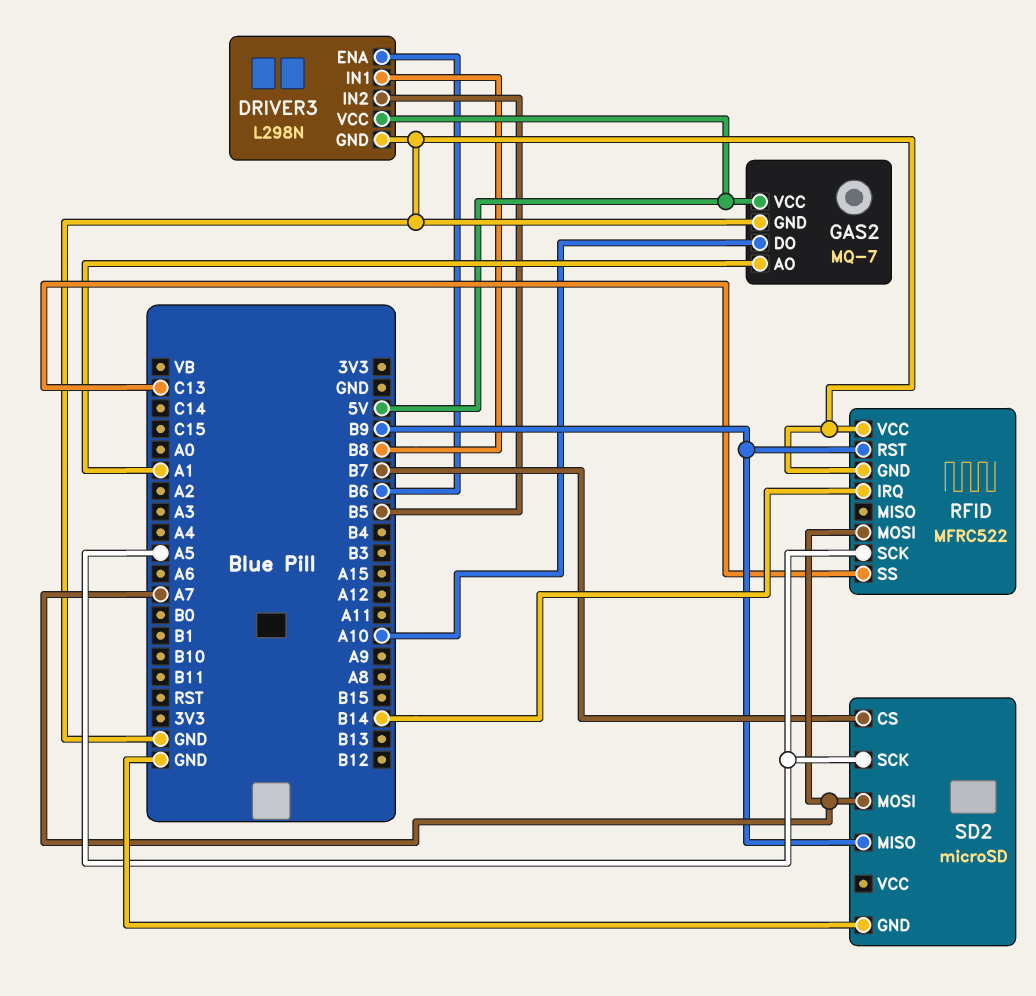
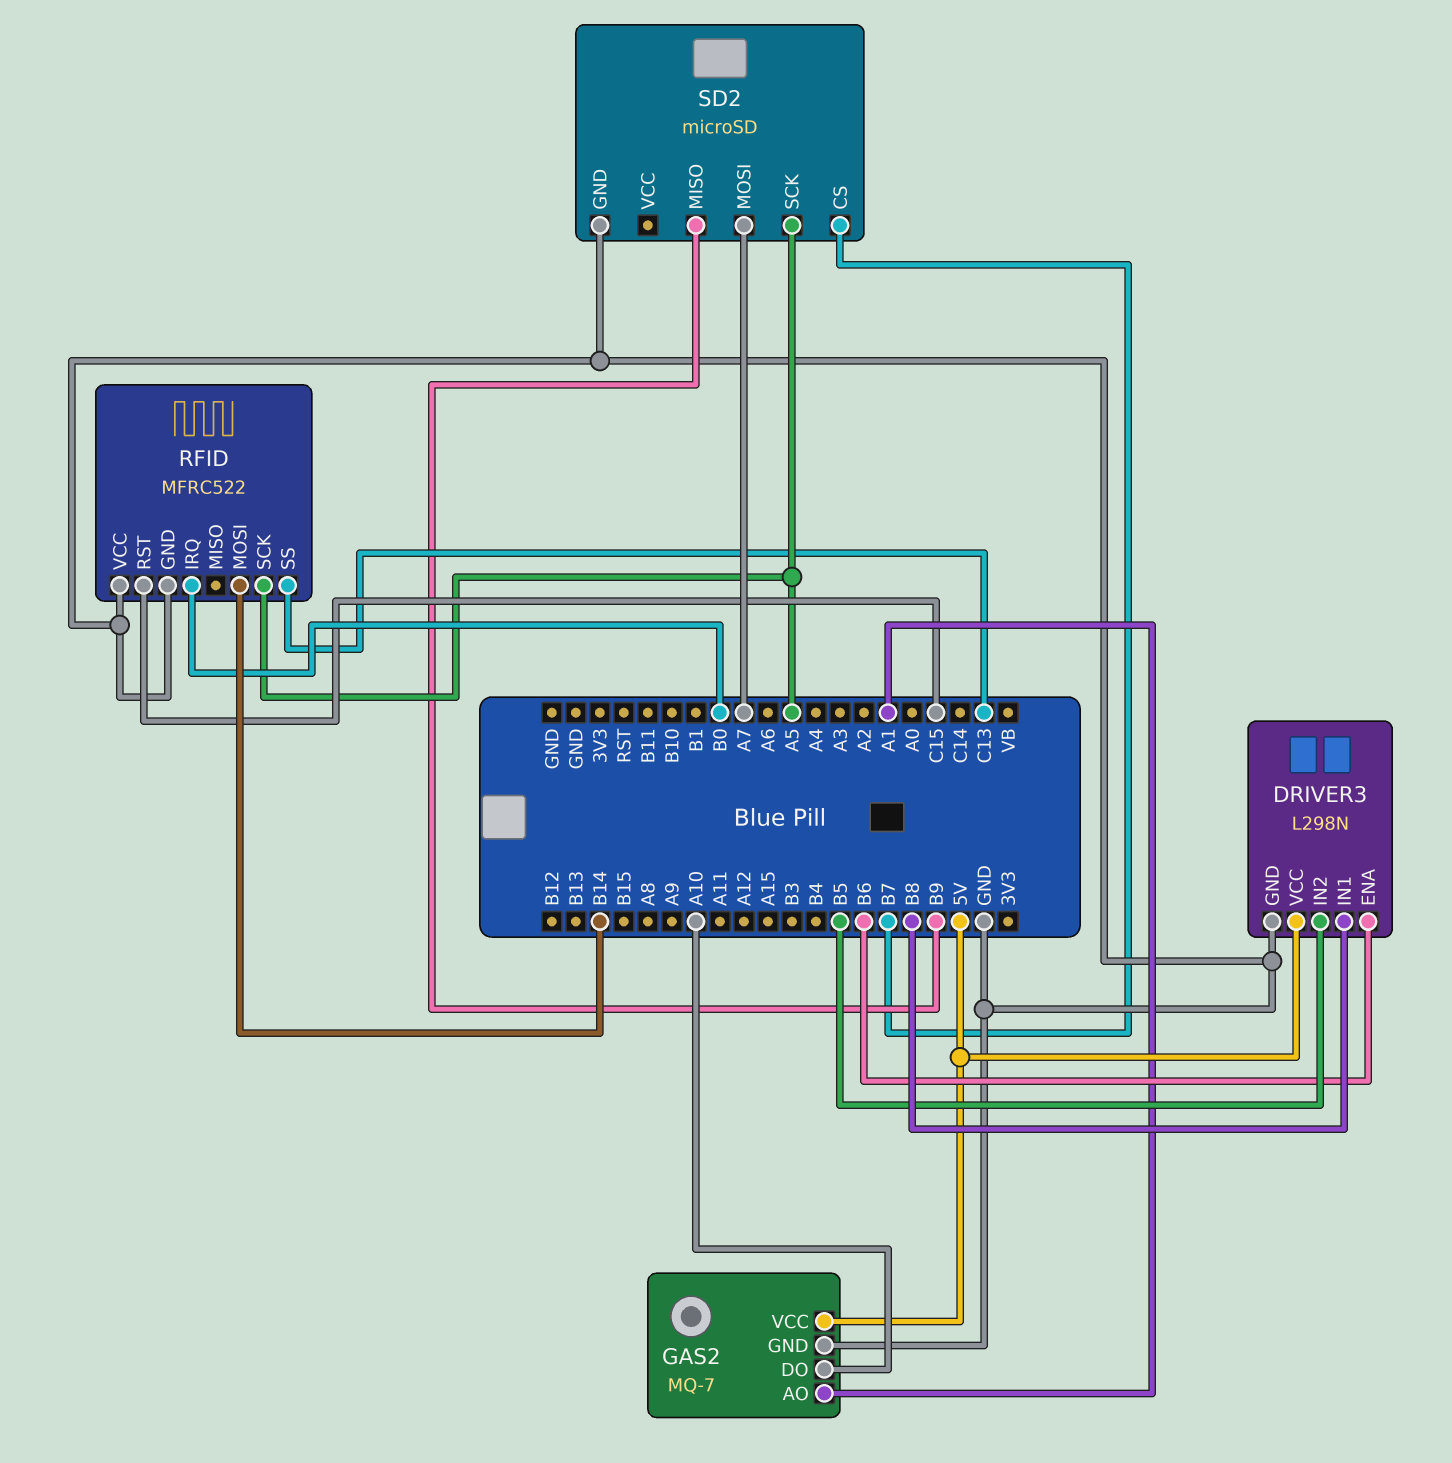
RFID pin IRQ: B14 -> B0
RFID pin MOSI: A7 -> B14
RFID pin RST: B9 -> C15

